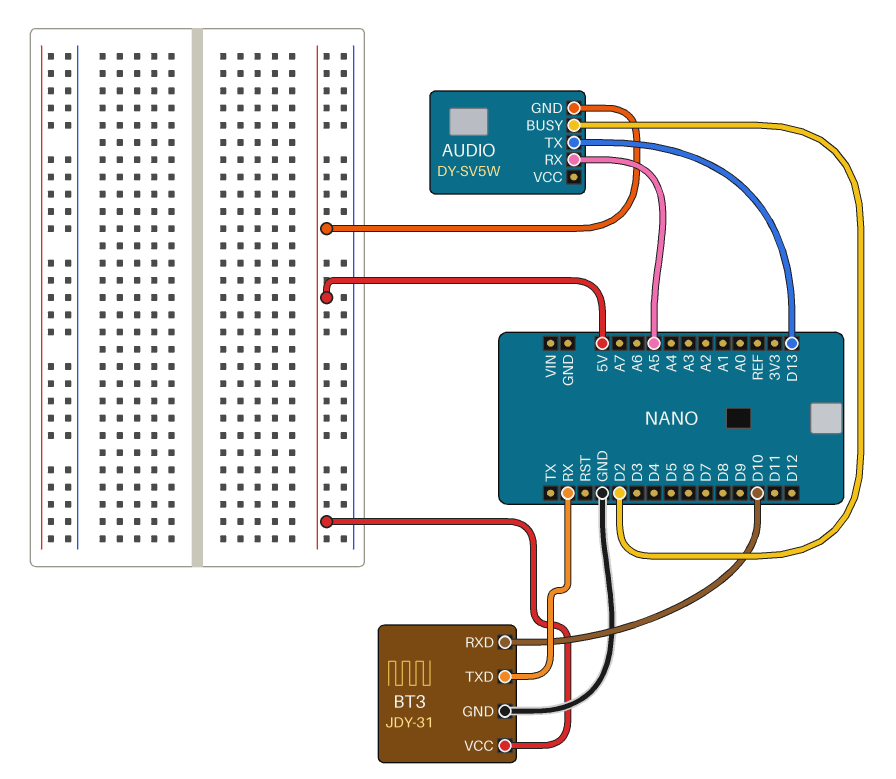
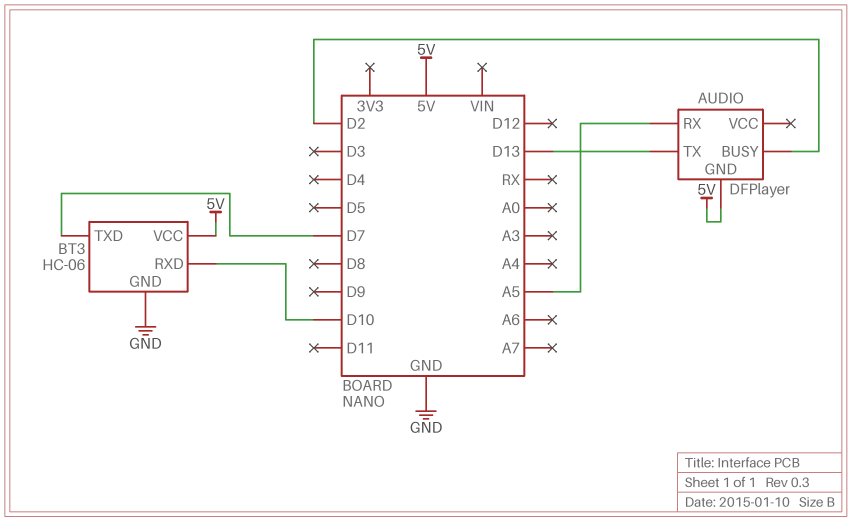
AUDIO: DY-SV5W -> DFPlayer
BT3: JDY-31 -> HC-06
BT3 pin TXD: RX -> D7

